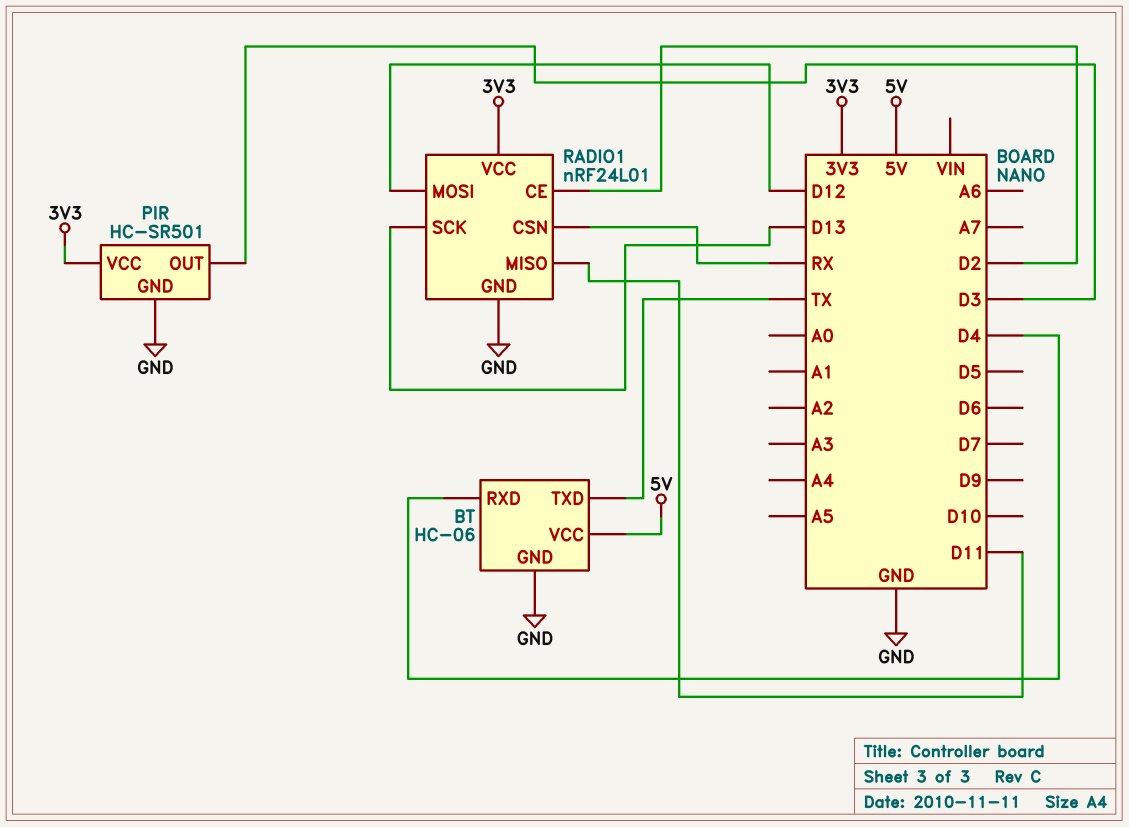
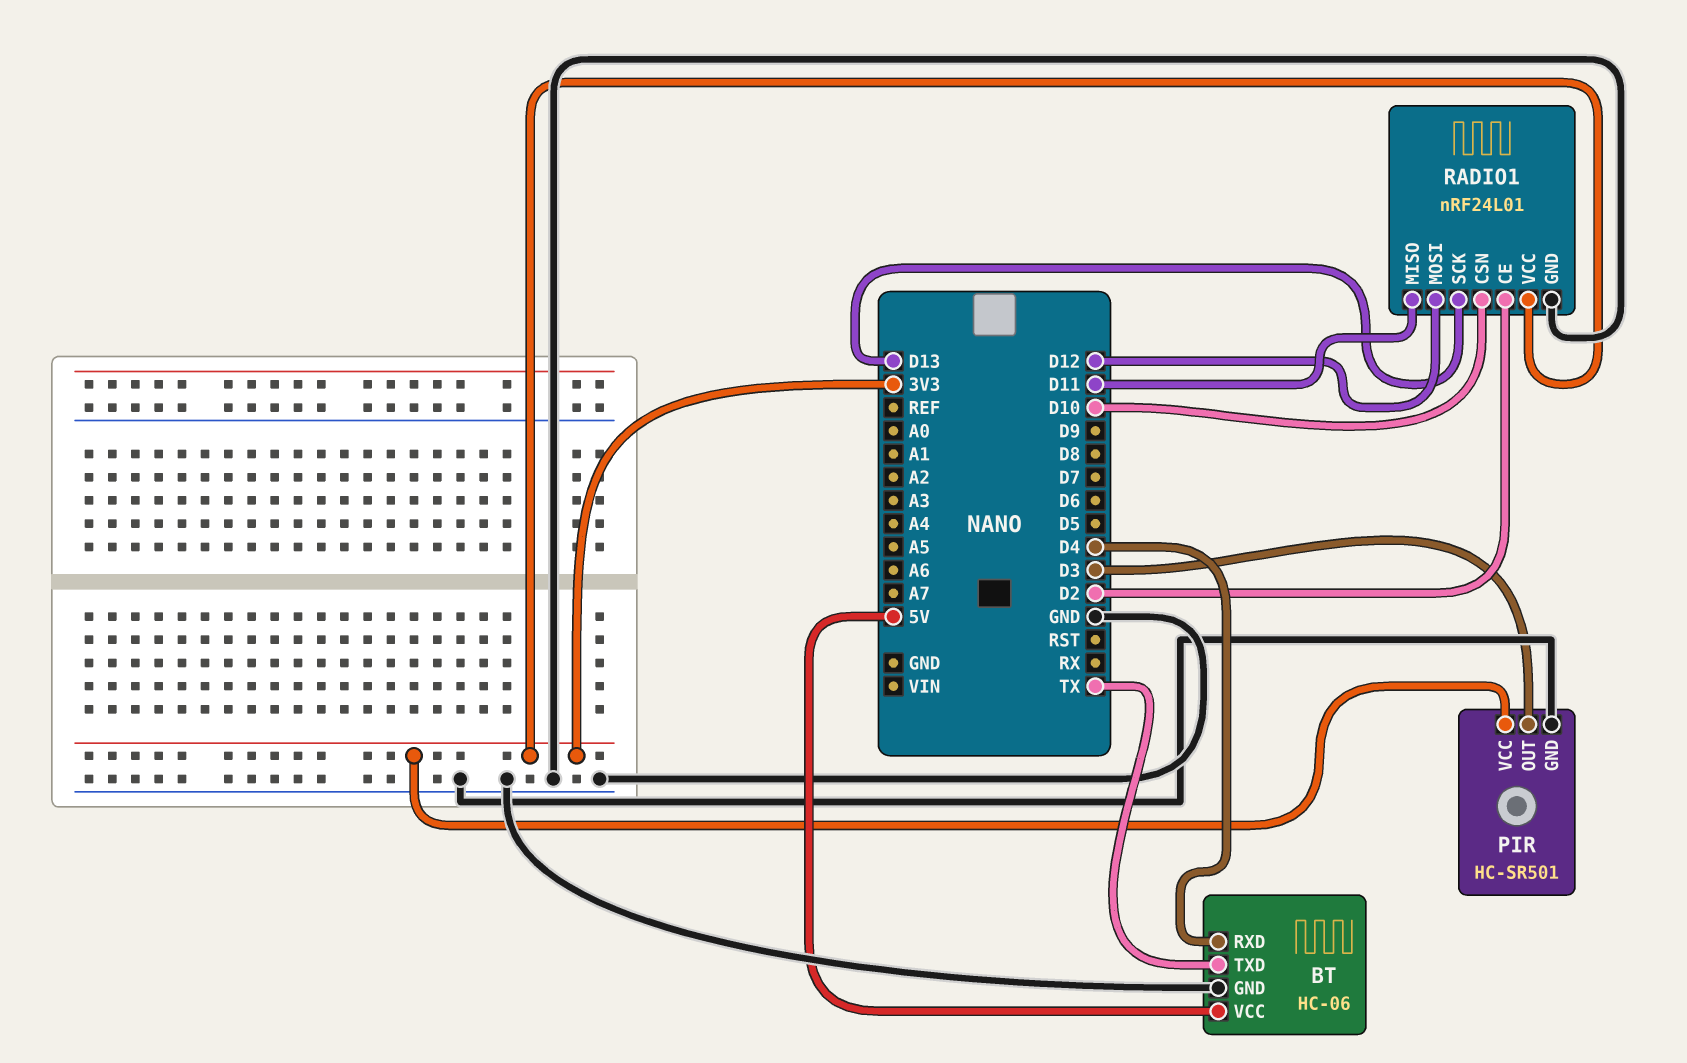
RADIO1 pin CSN: RX -> D10

